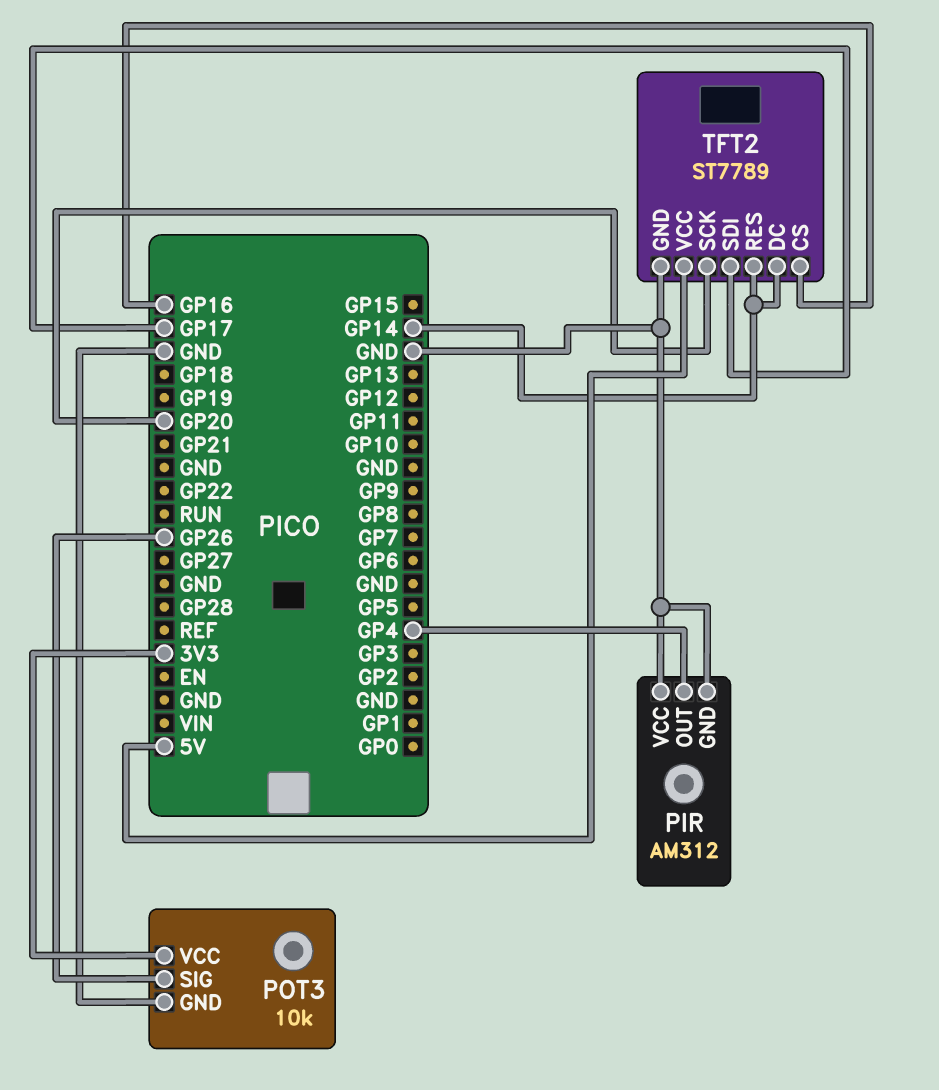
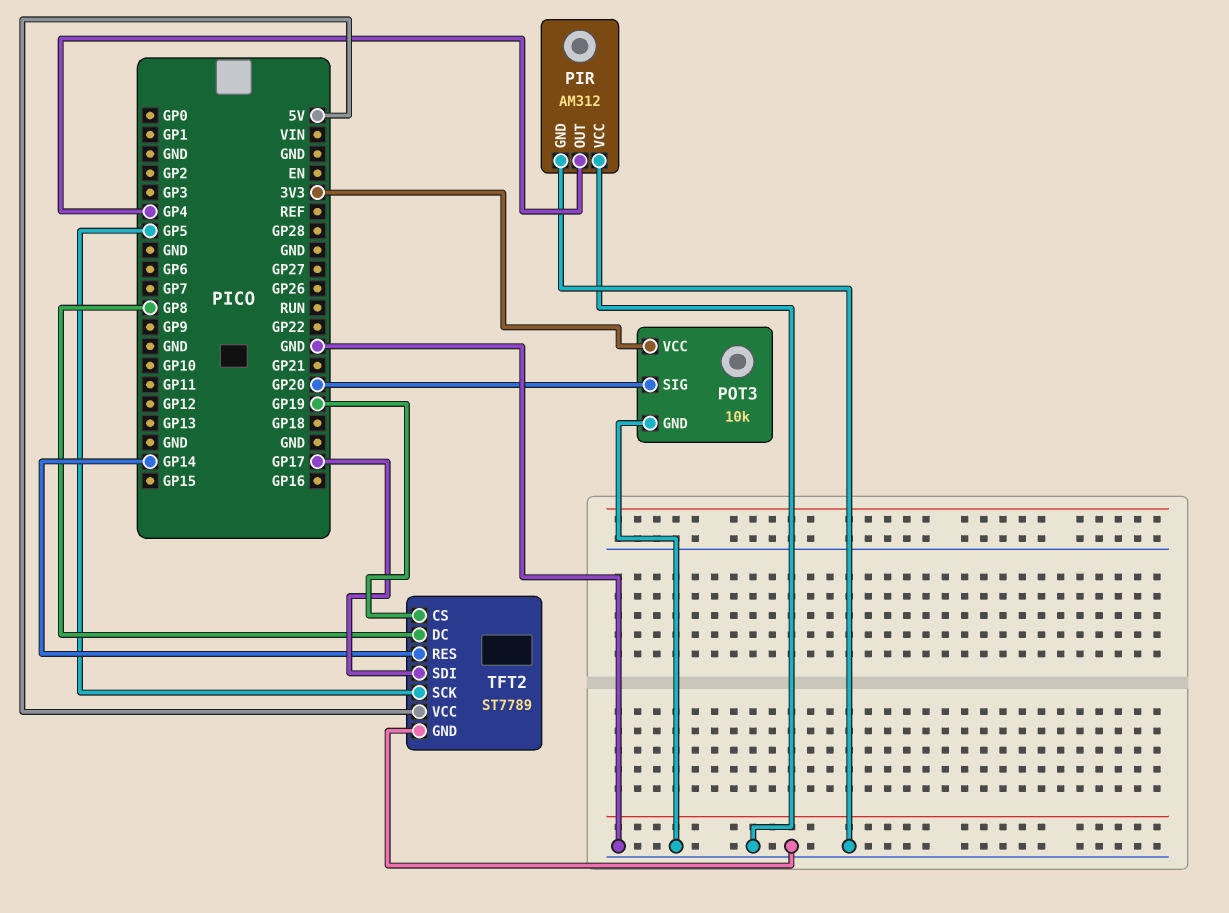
POT3 pin SIG: GP26 -> GP20
TFT2 pin CS: GP16 -> GP19
TFT2 pin DC: GP14 -> GP8
TFT2 pin SCK: GP20 -> GP5

